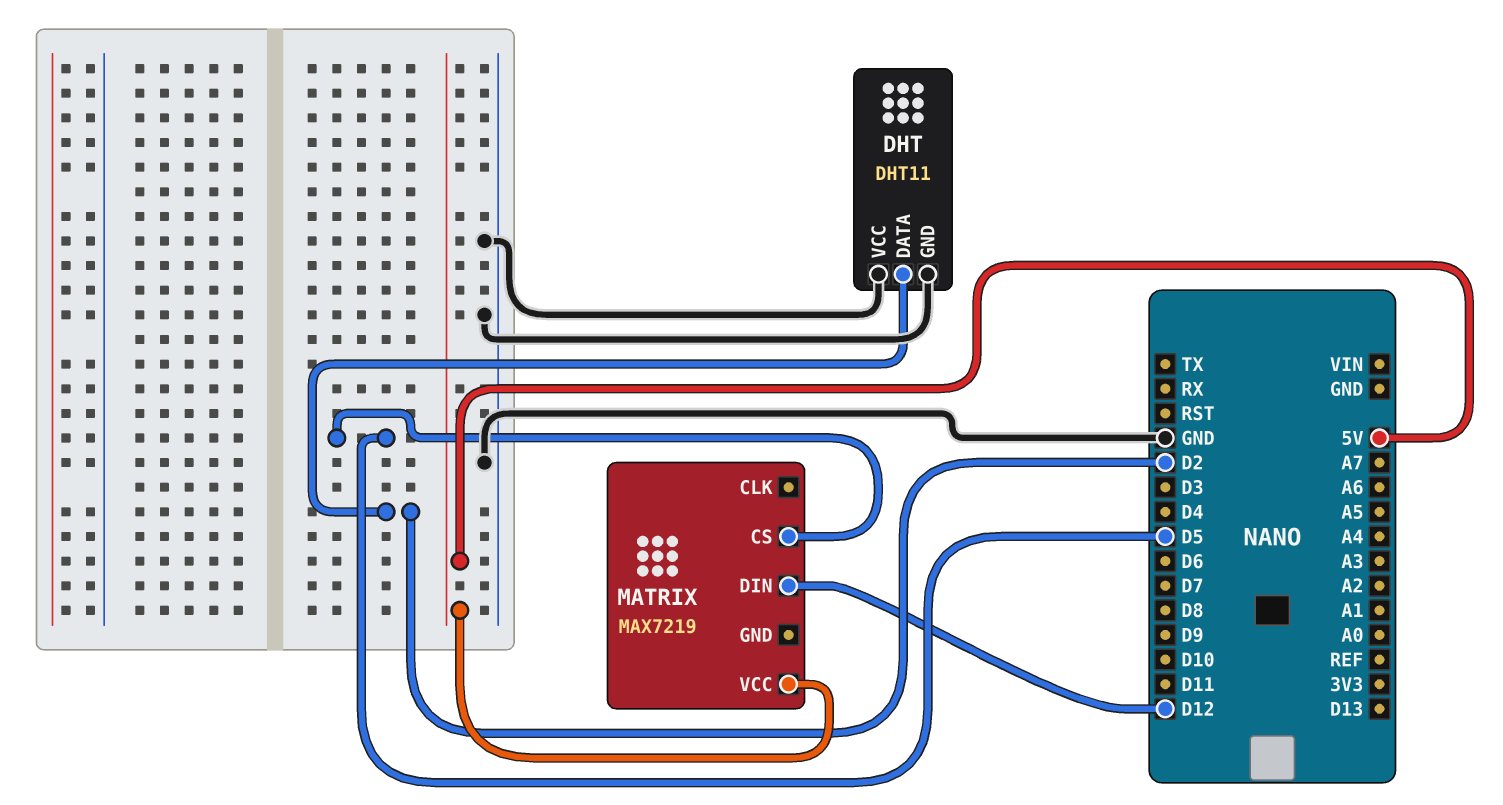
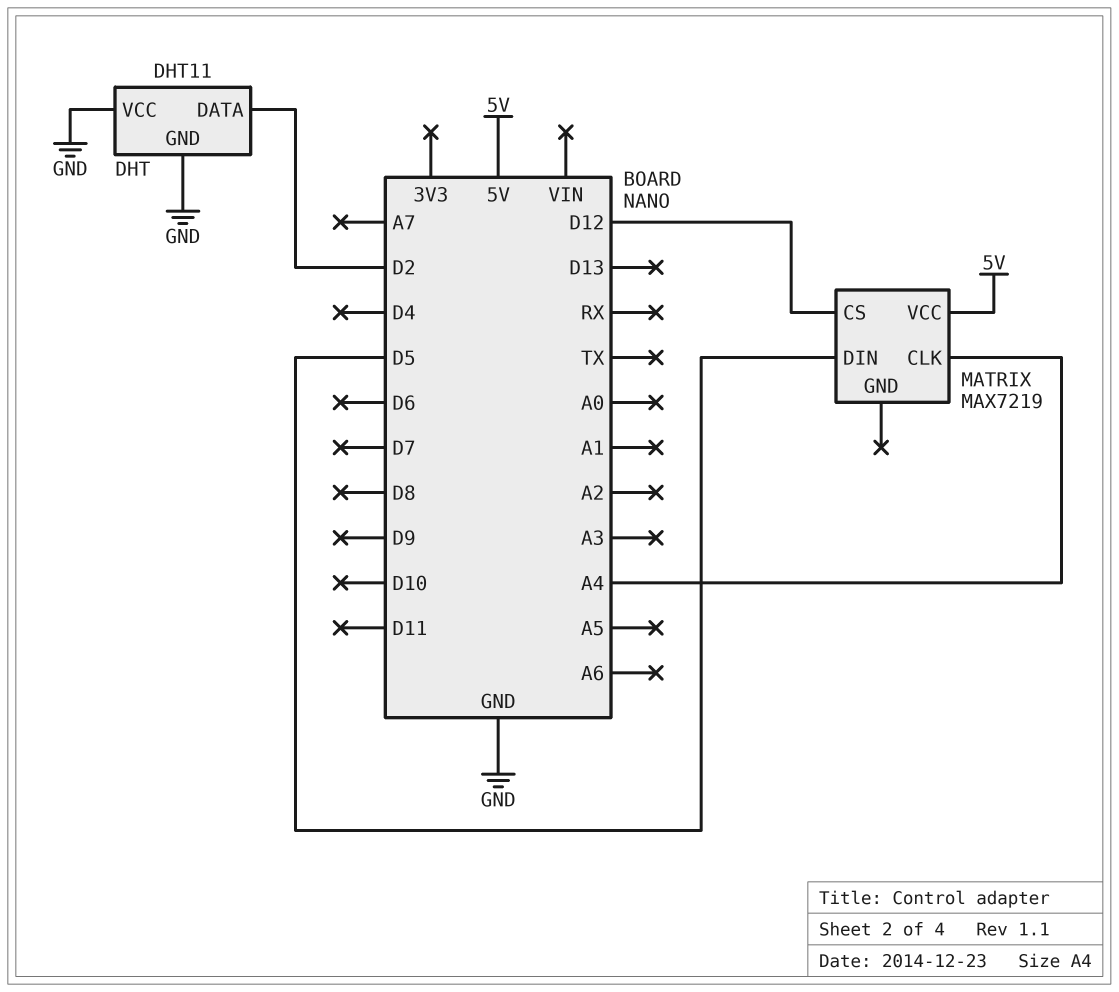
MATRIX pin CLK: none -> A4
MATRIX pin CS: D5 -> D12
MATRIX pin DIN: D12 -> D5

